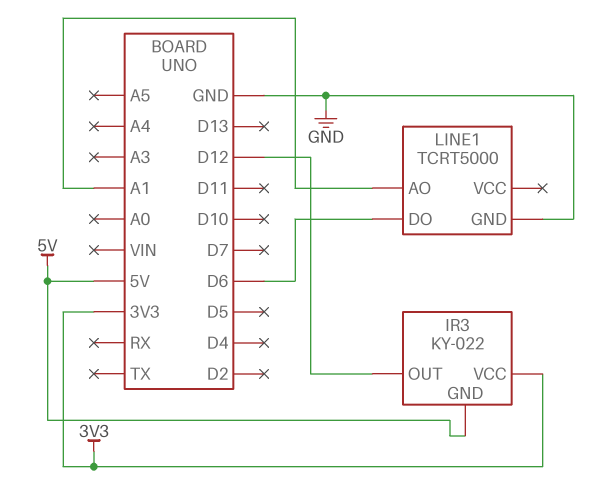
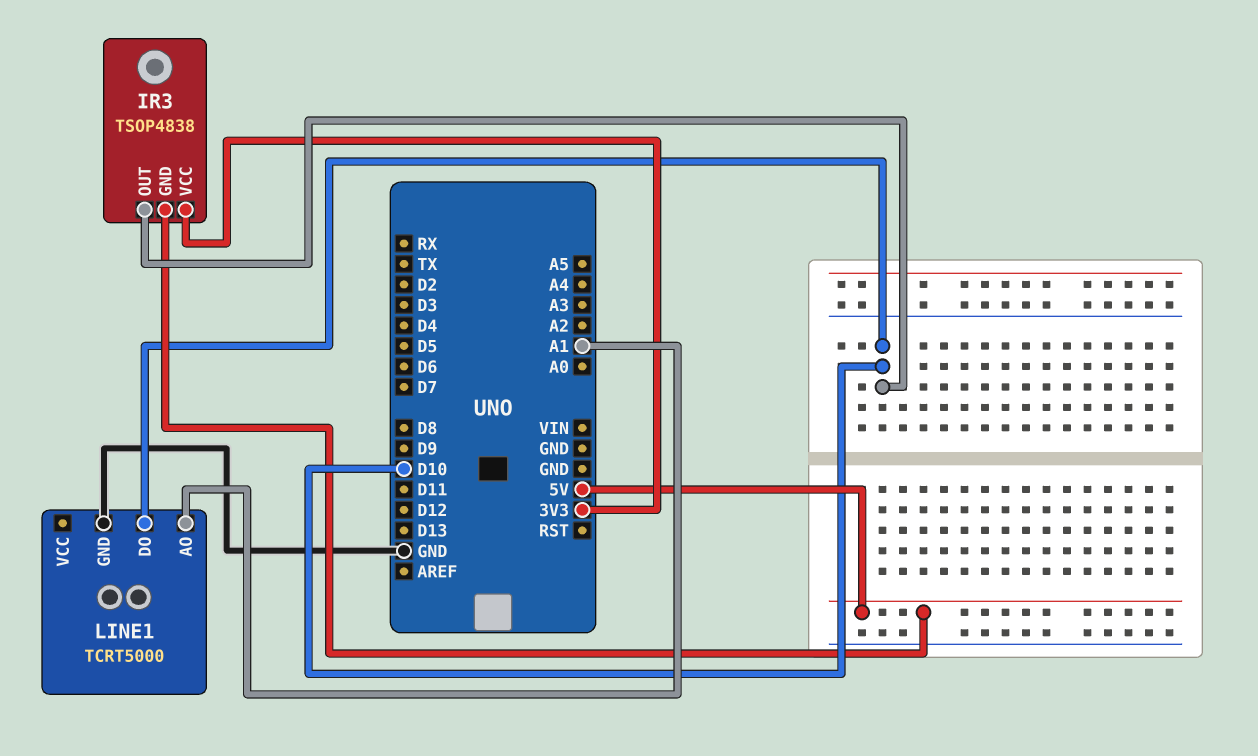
IR3: KY-022 -> TSOP4838
IR3 pin OUT: D12 -> D10
LINE1 pin DO: D6 -> D10

